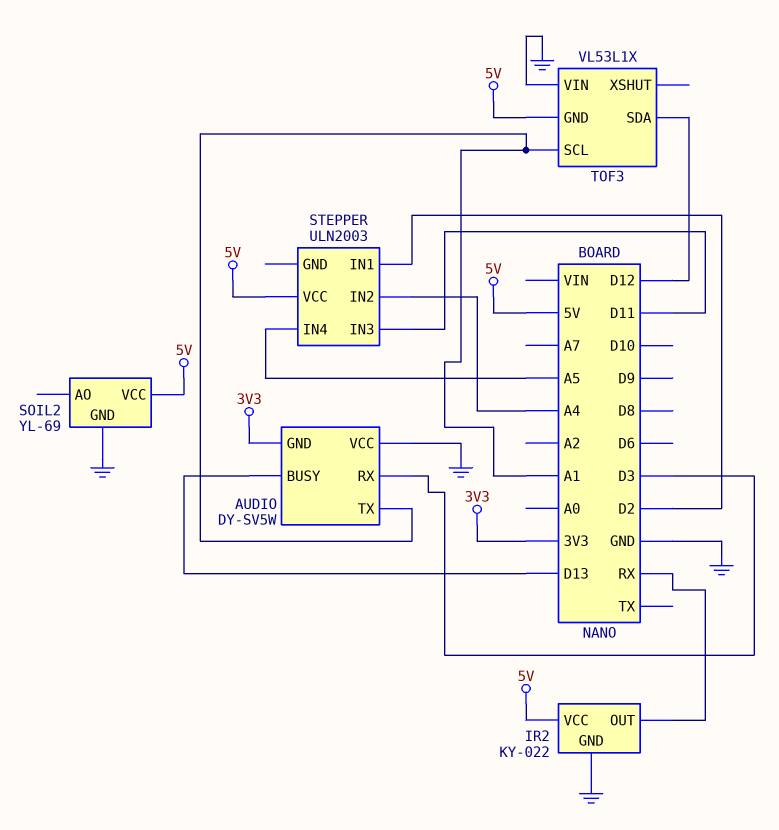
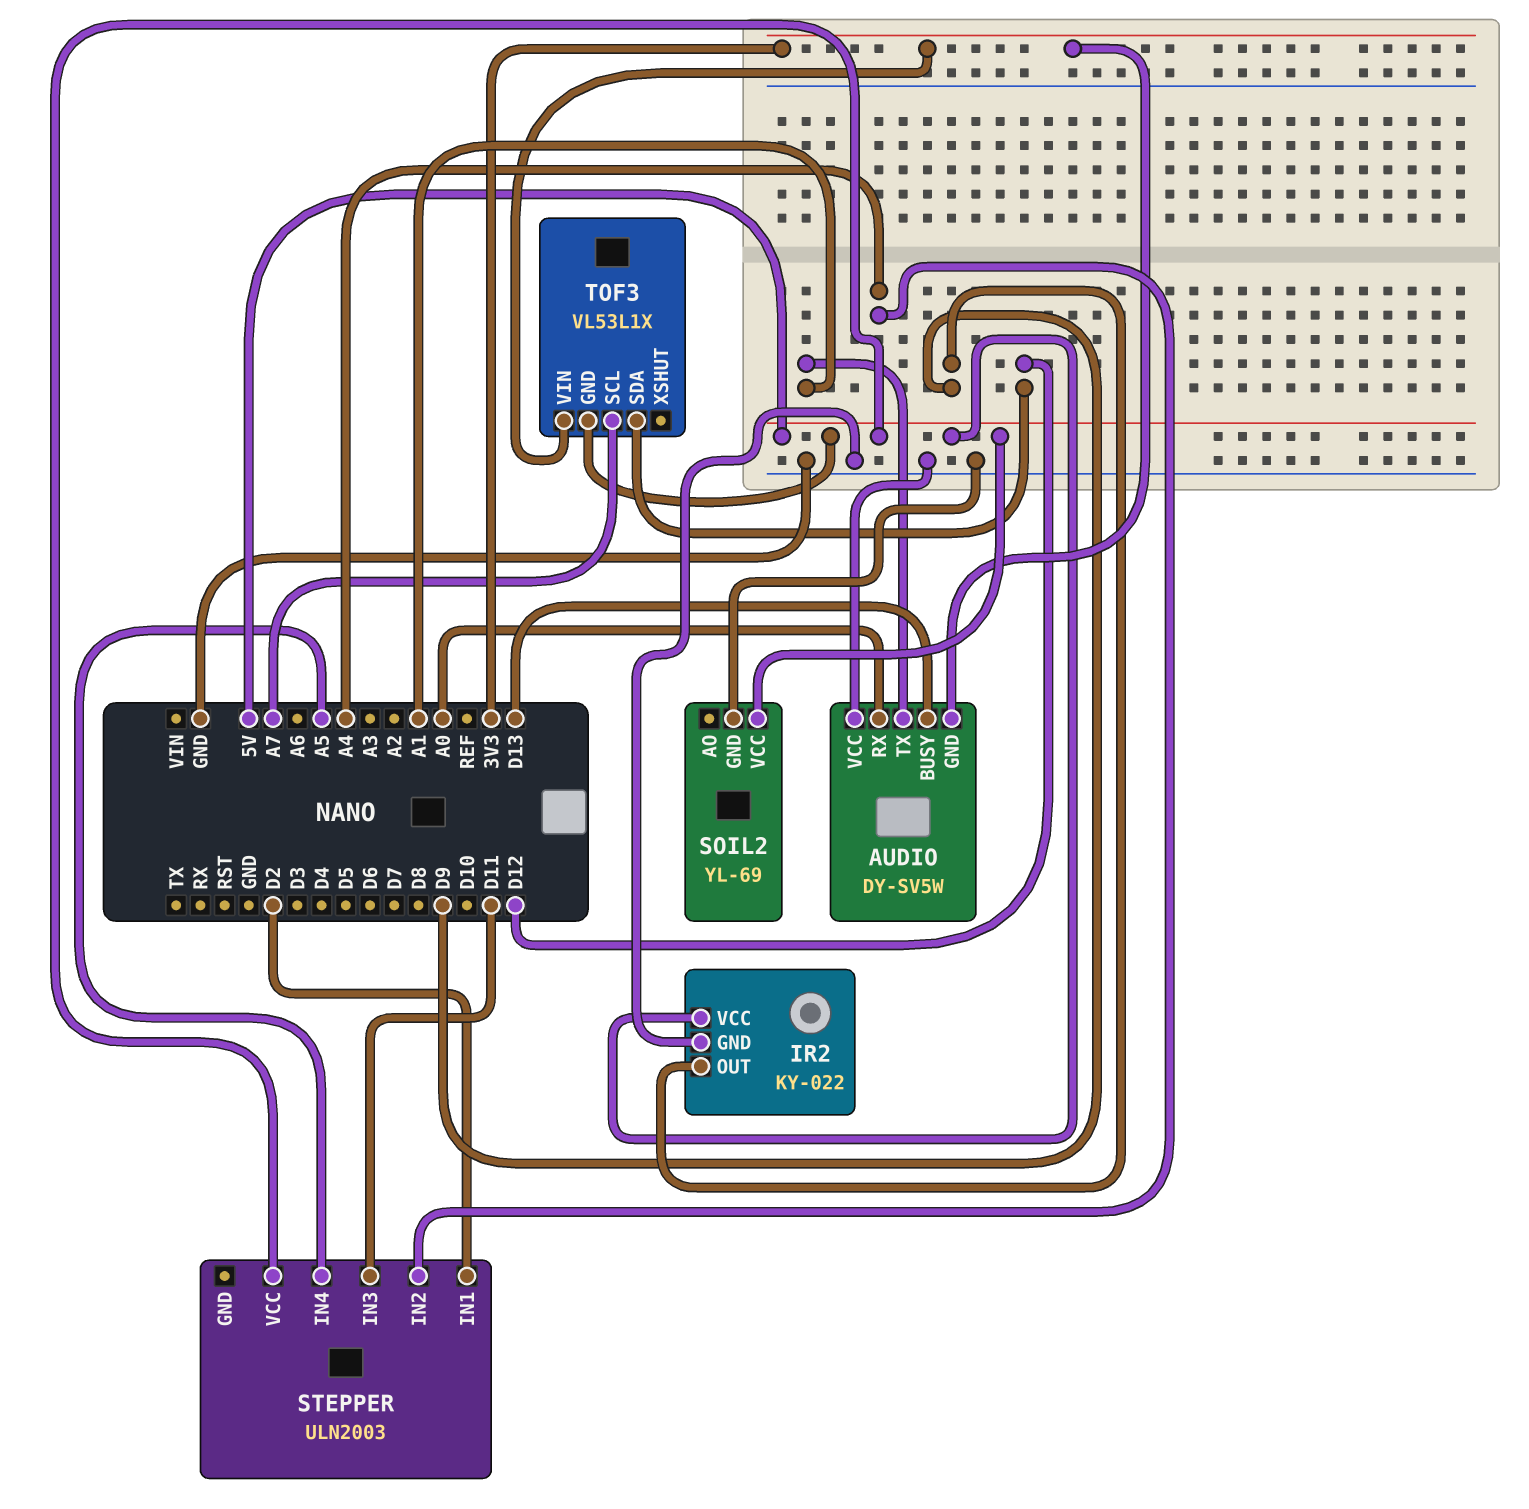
AUDIO pin RX: D3 -> A0
IR2 pin OUT: RX -> D9
TOF3 pin SCL: A1 -> A7
TOF3 pin VIN: GND -> 3V3

